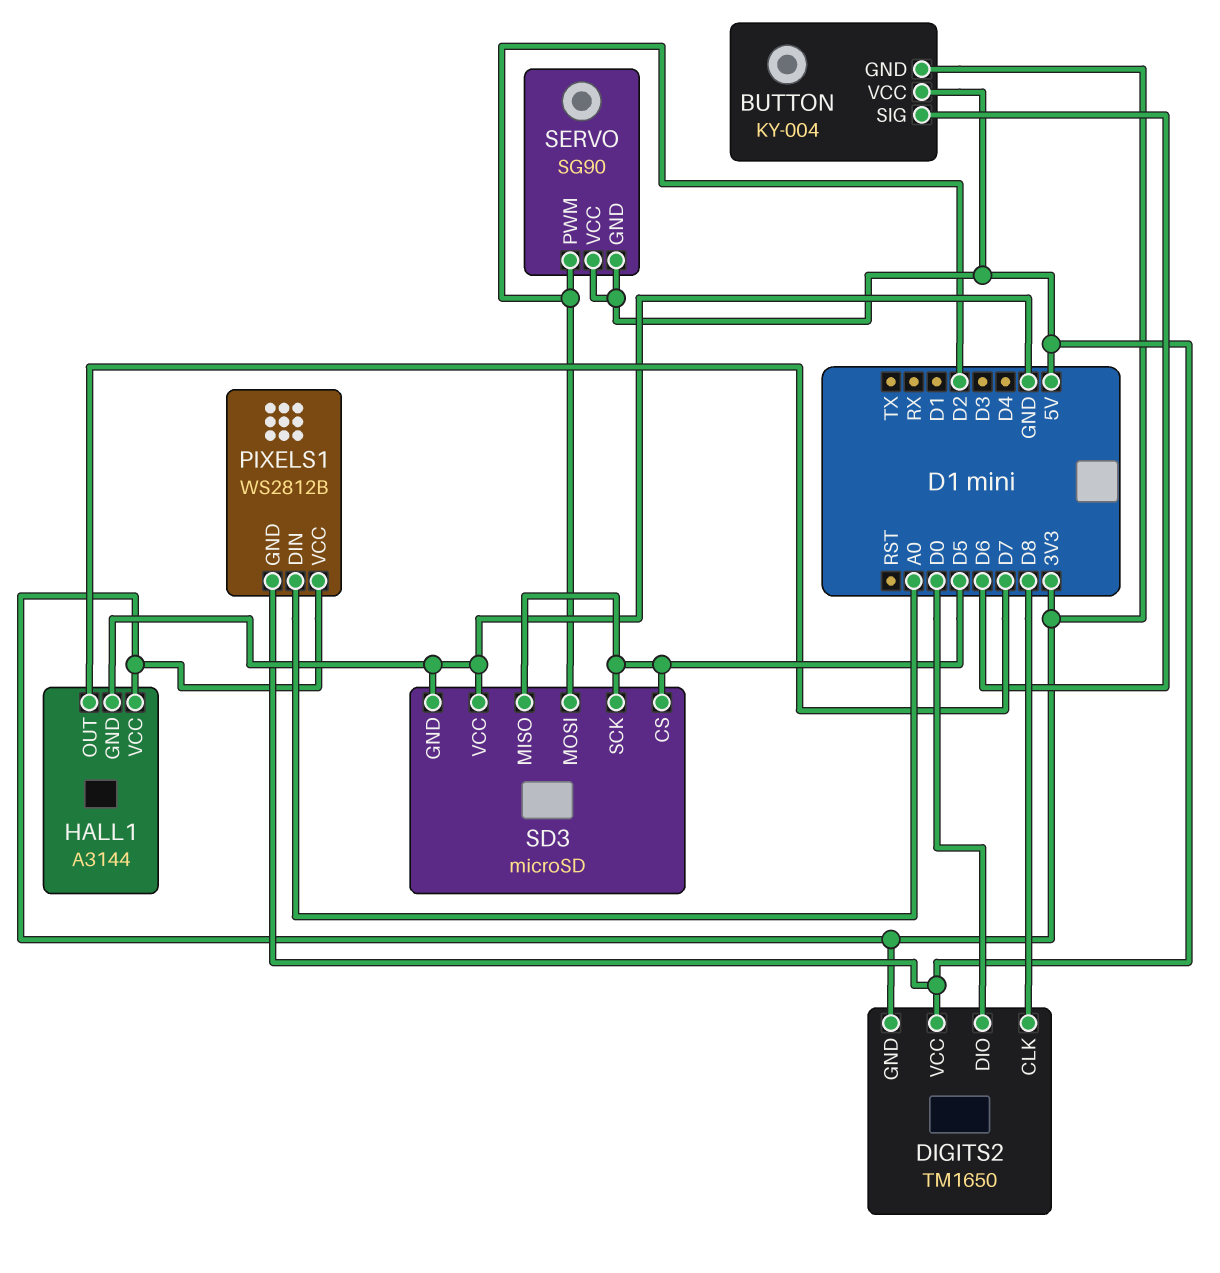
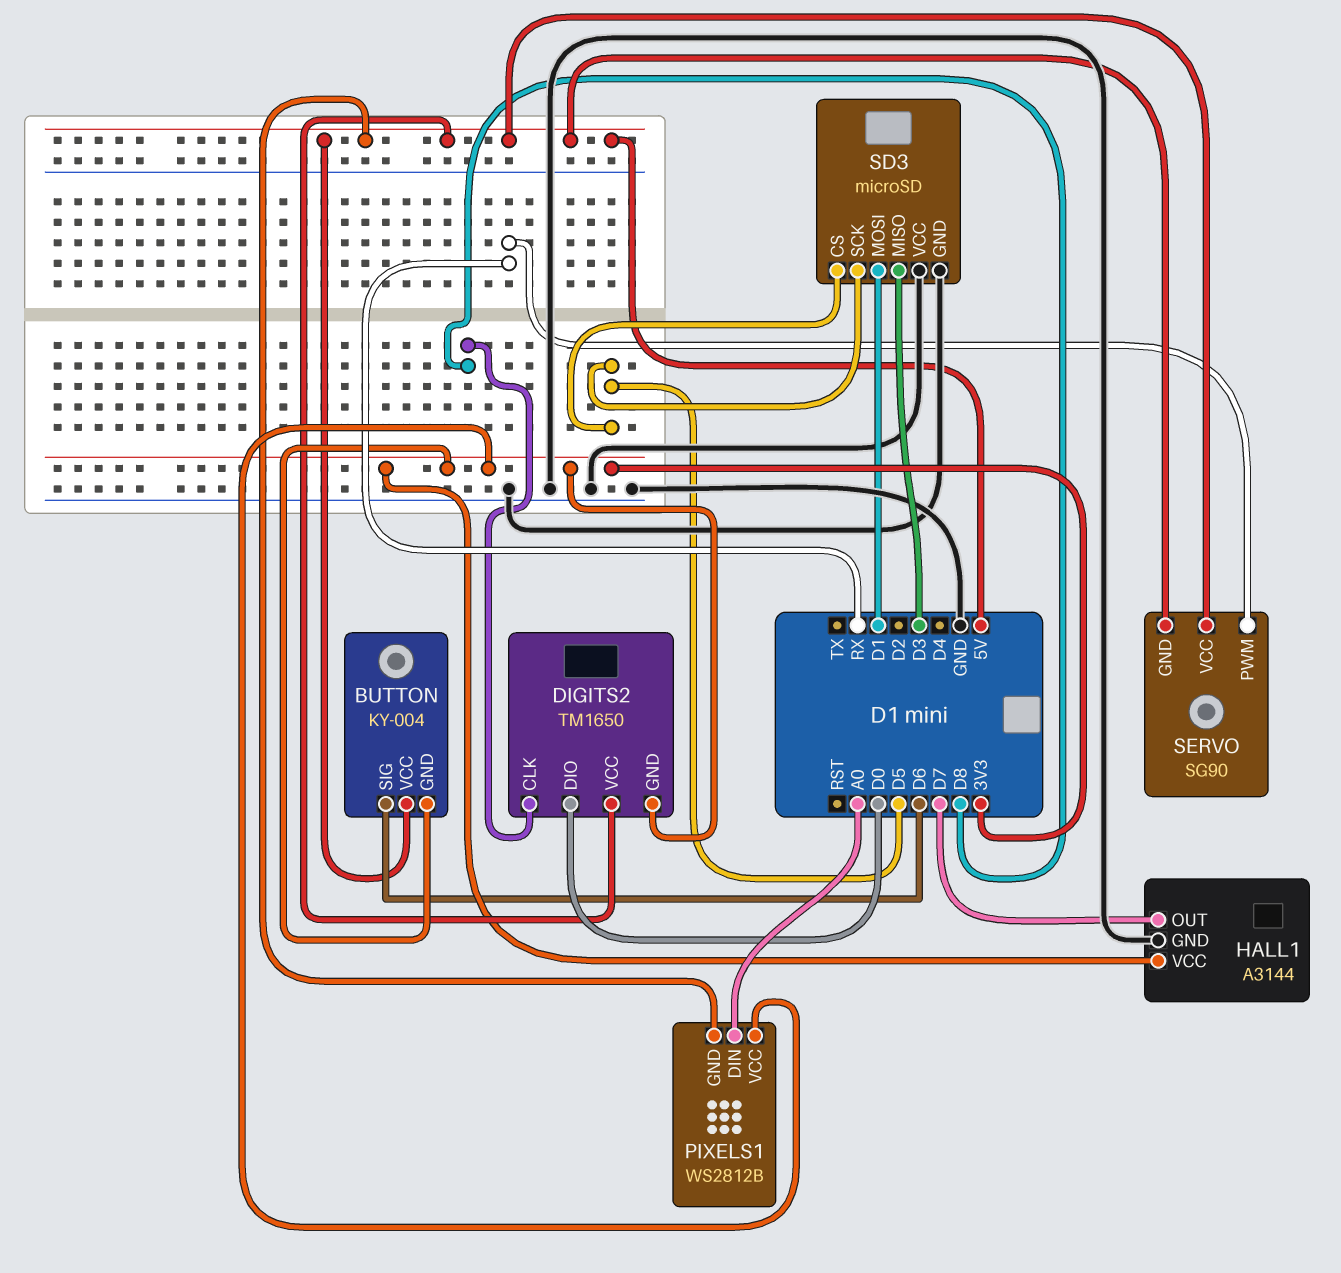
SD3 pin MISO: D5 -> D3
SD3 pin MOSI: D2 -> D1
SERVO pin PWM: D2 -> RX

